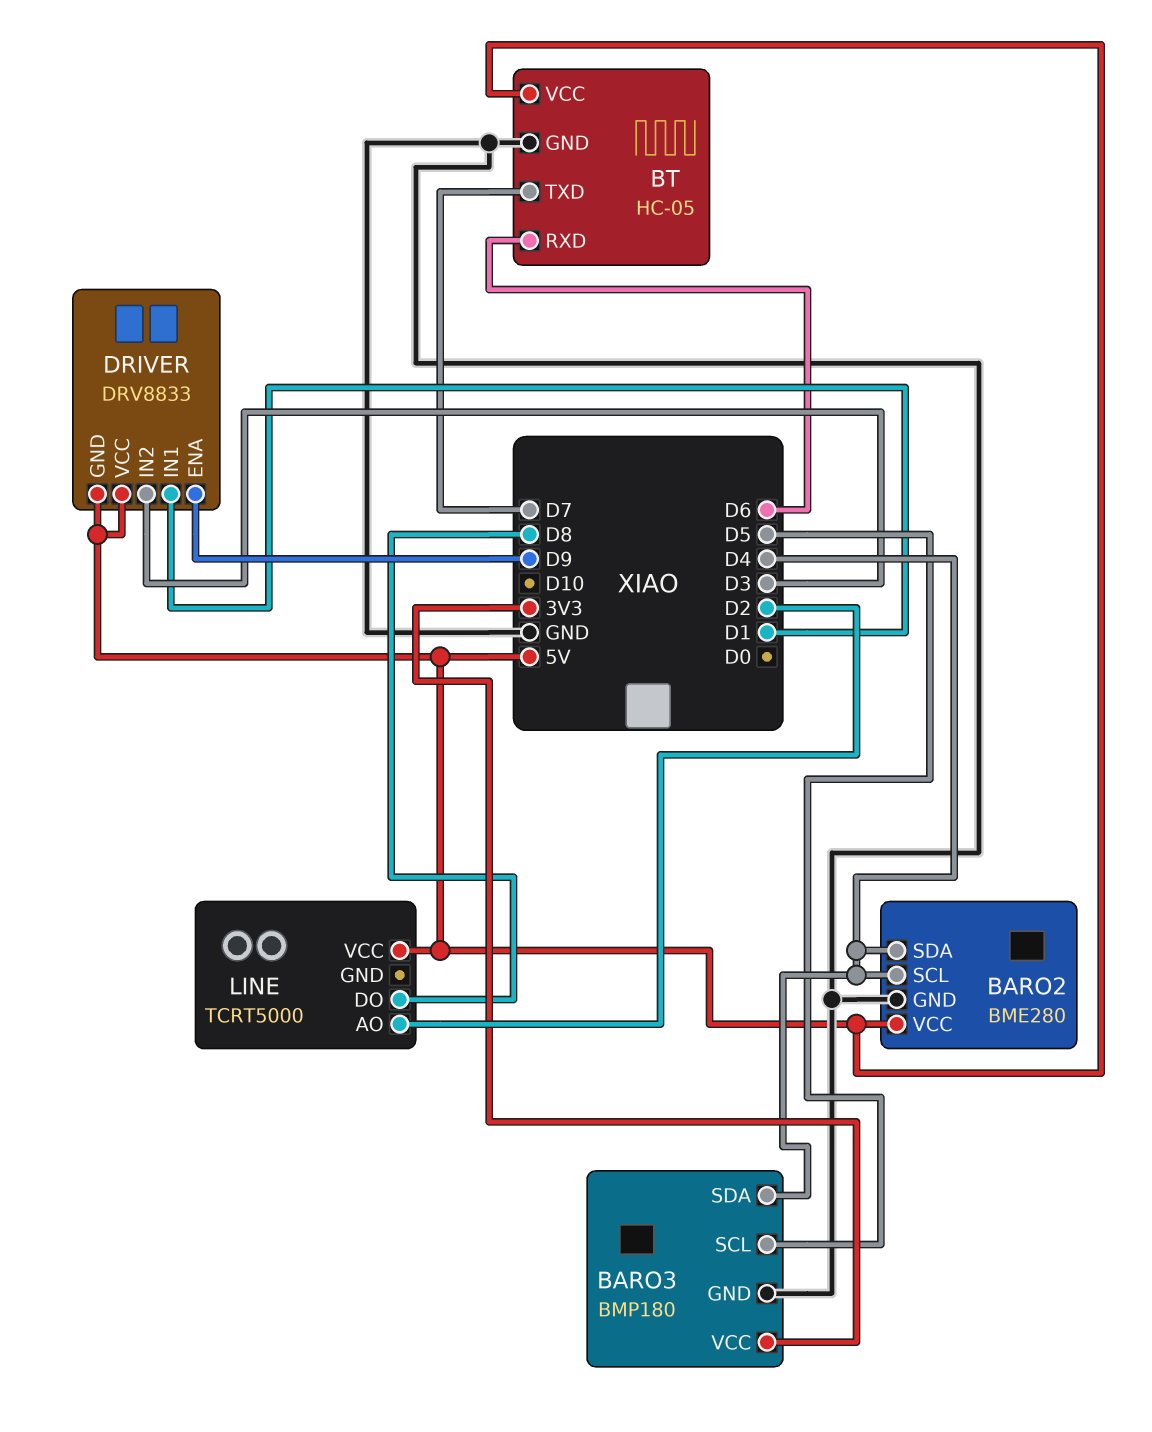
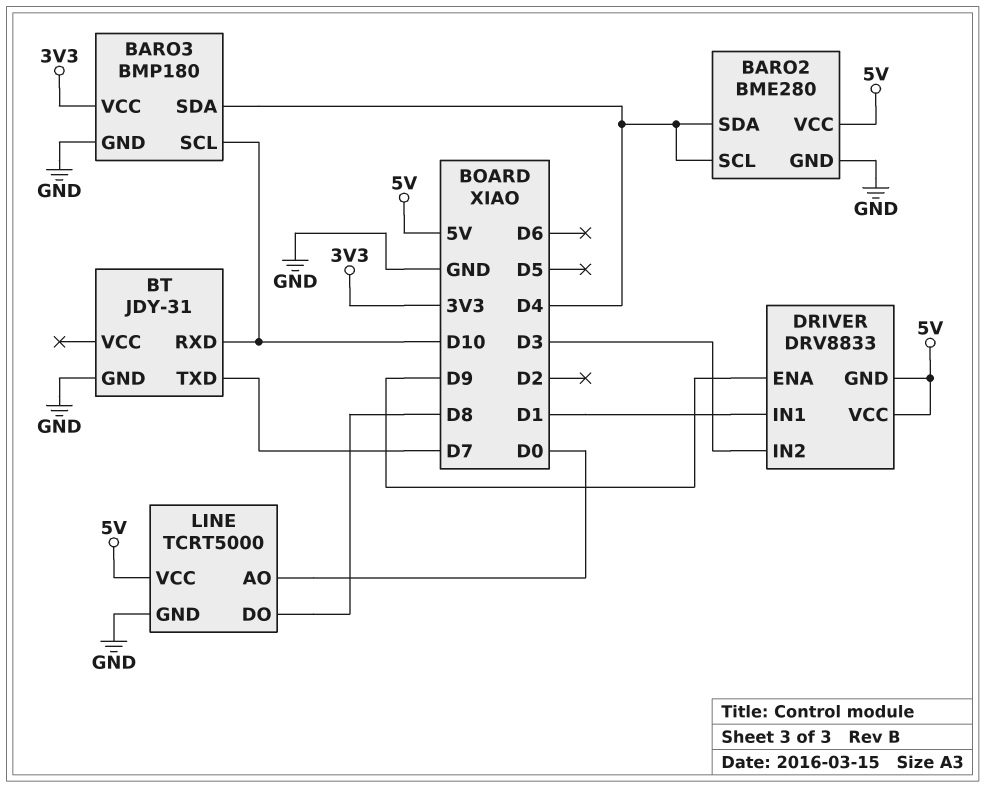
BARO3 pin SCL: D5 -> D10
BT: HC-05 -> JDY-31
BT pin RXD: D6 -> D10
BT pin VCC: 5V -> none
LINE pin AO: D2 -> D0
LINE pin GND: none -> GND

